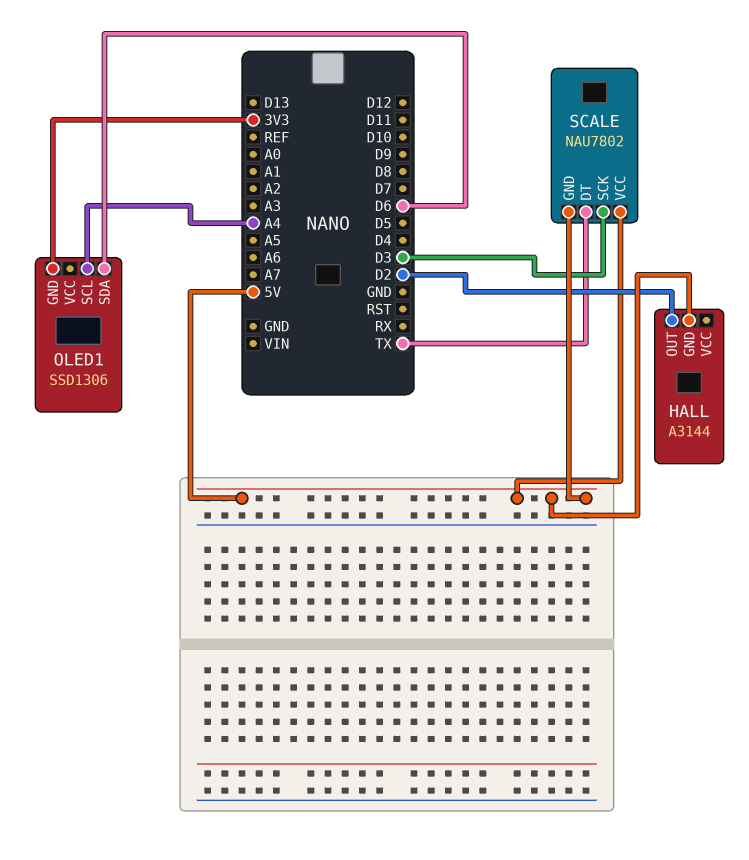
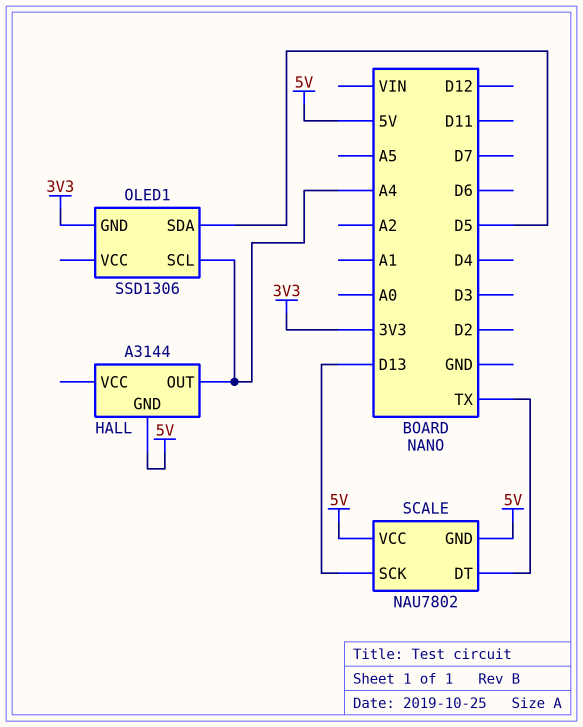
HALL pin OUT: D2 -> A4
OLED1 pin SDA: D6 -> D5
SCALE pin SCK: D3 -> D13

